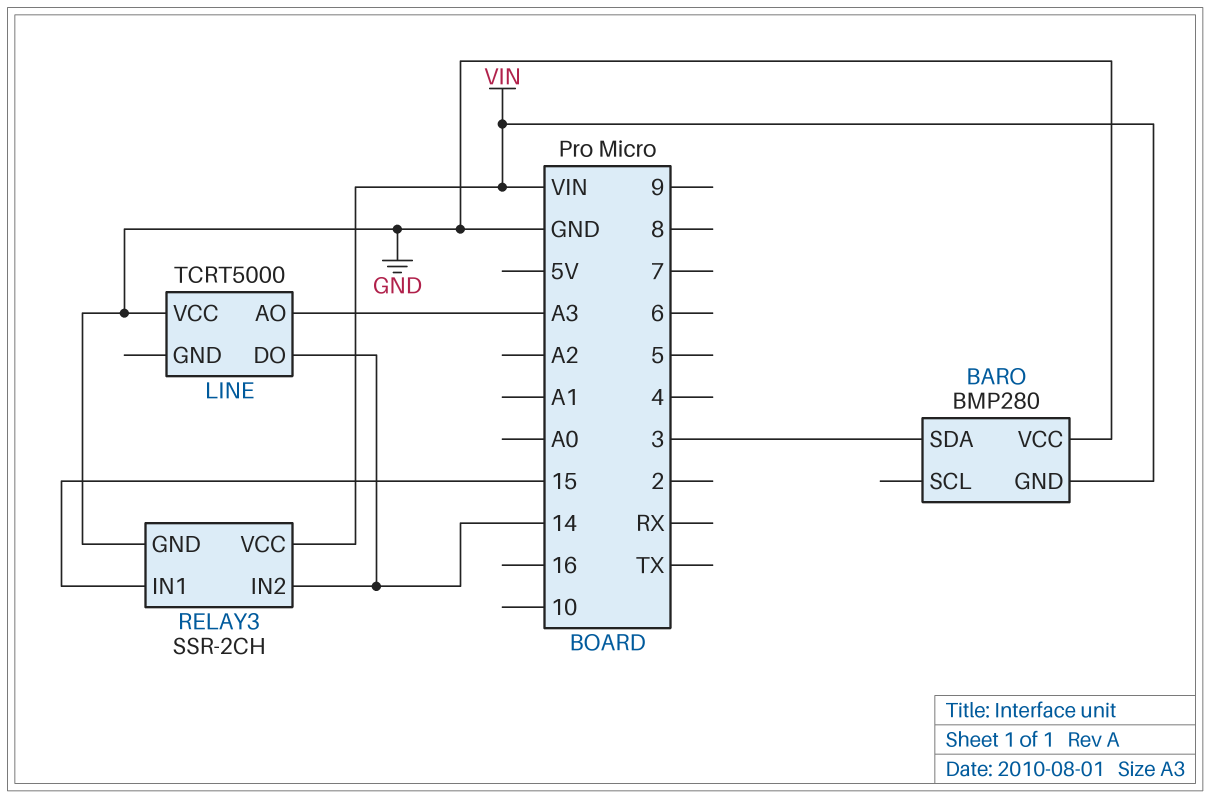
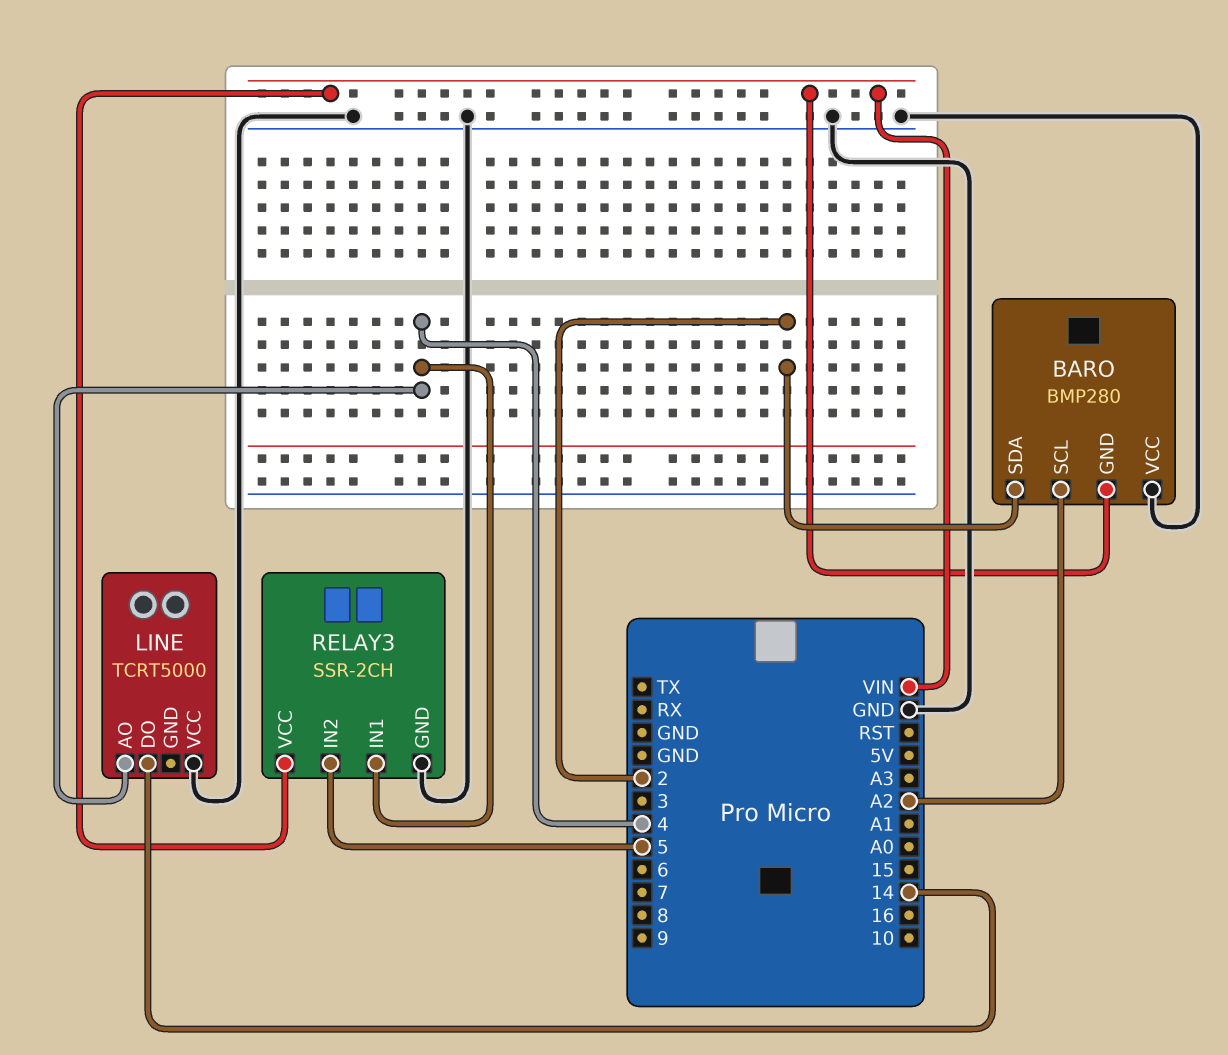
BARO pin SCL: none -> A2
BARO pin SDA: 3 -> 2
LINE pin AO: A3 -> 4
RELAY3 pin IN1: 15 -> 4
RELAY3 pin IN2: 14 -> 5

